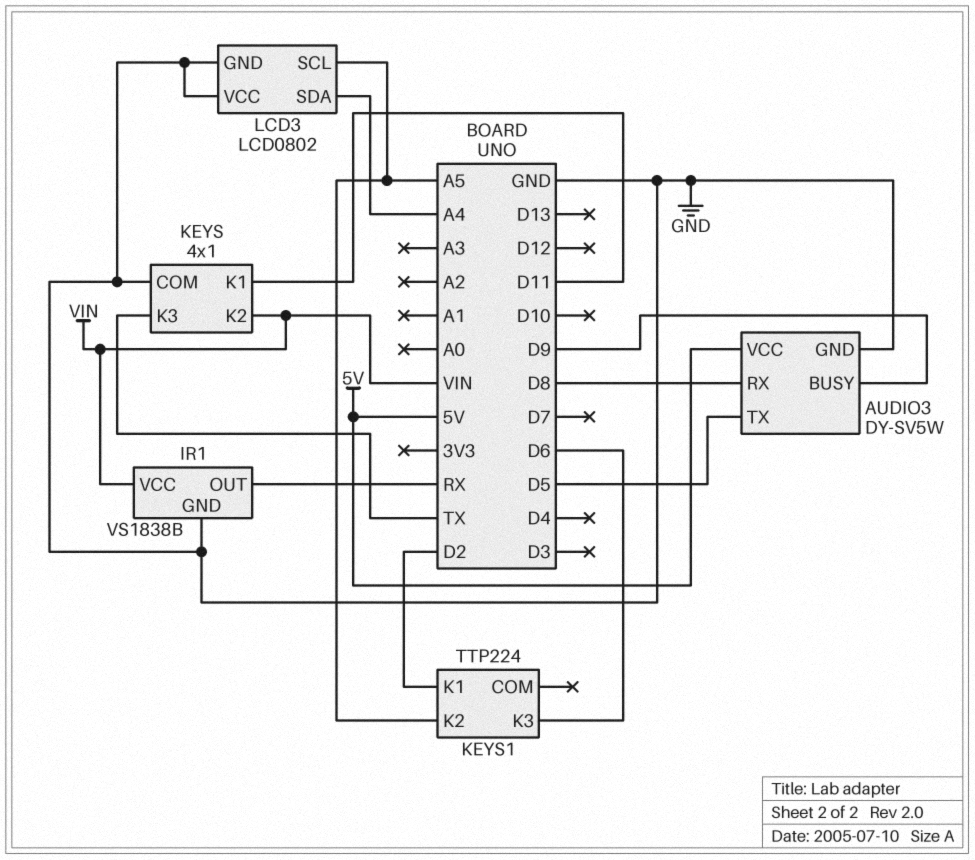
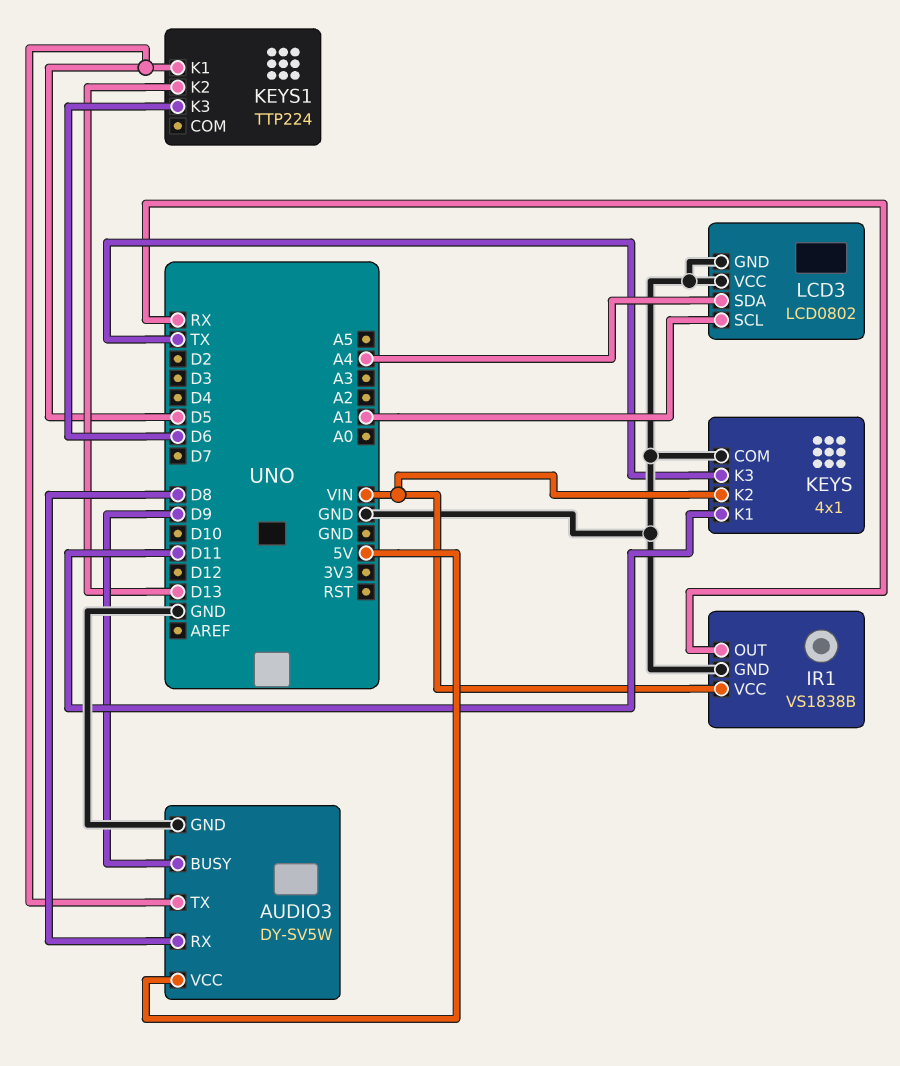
KEYS1 pin K1: D2 -> D5
KEYS1 pin K2: A5 -> D13
LCD3 pin SCL: A5 -> A1

